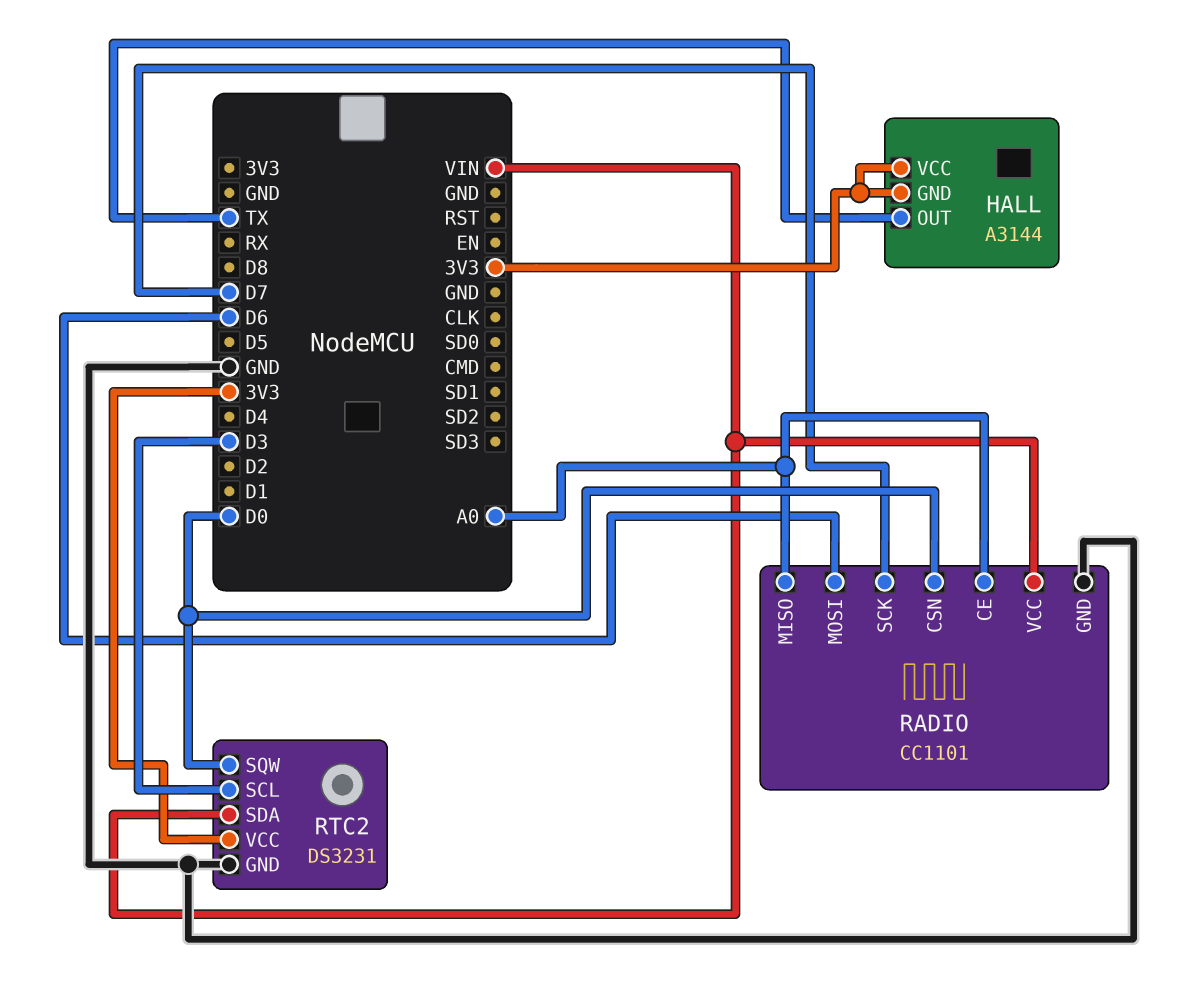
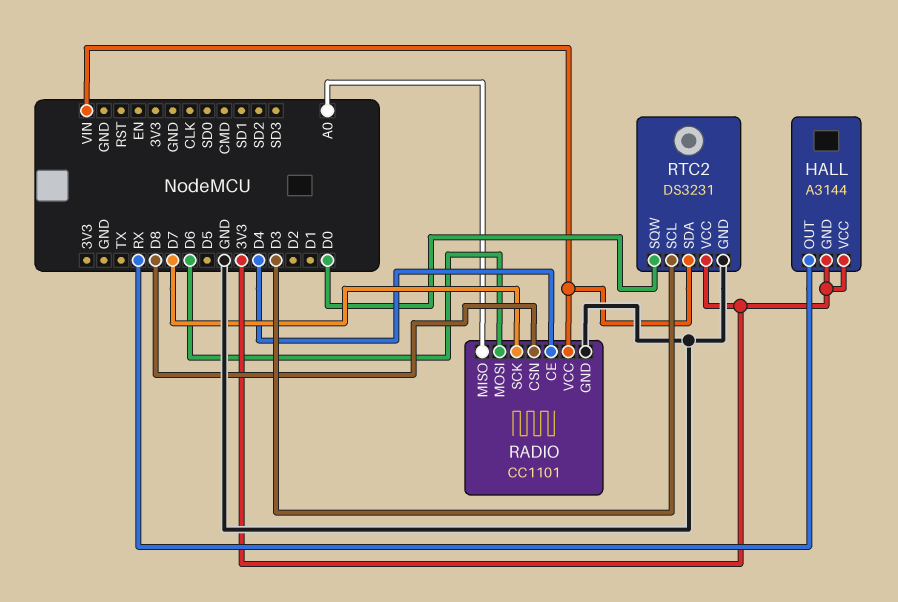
HALL pin OUT: TX -> RX
RADIO pin CE: A0 -> D4
RADIO pin CSN: D0 -> D8

